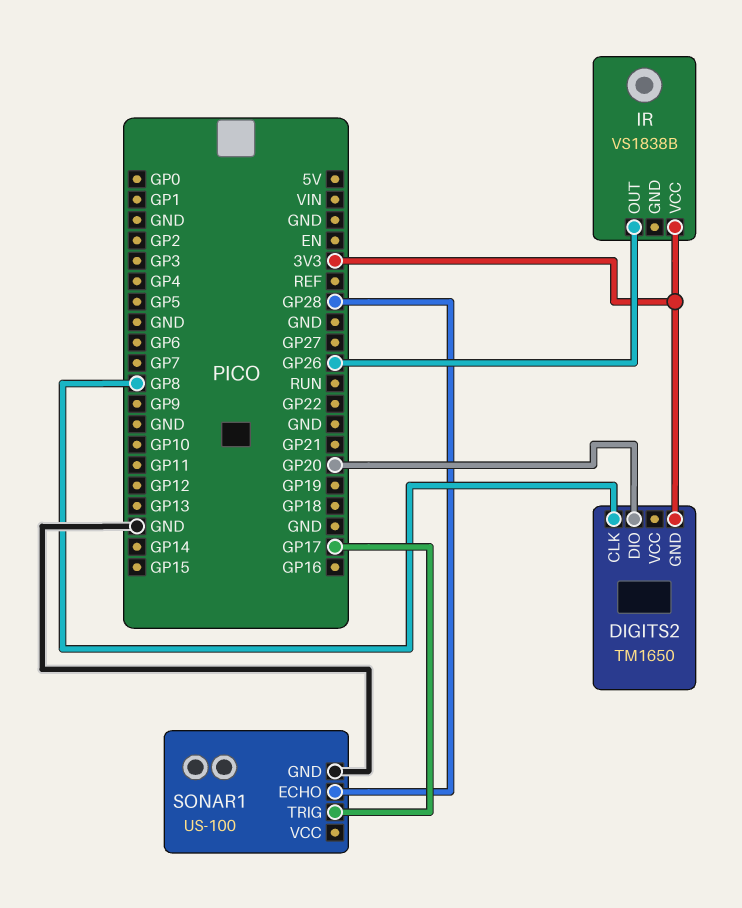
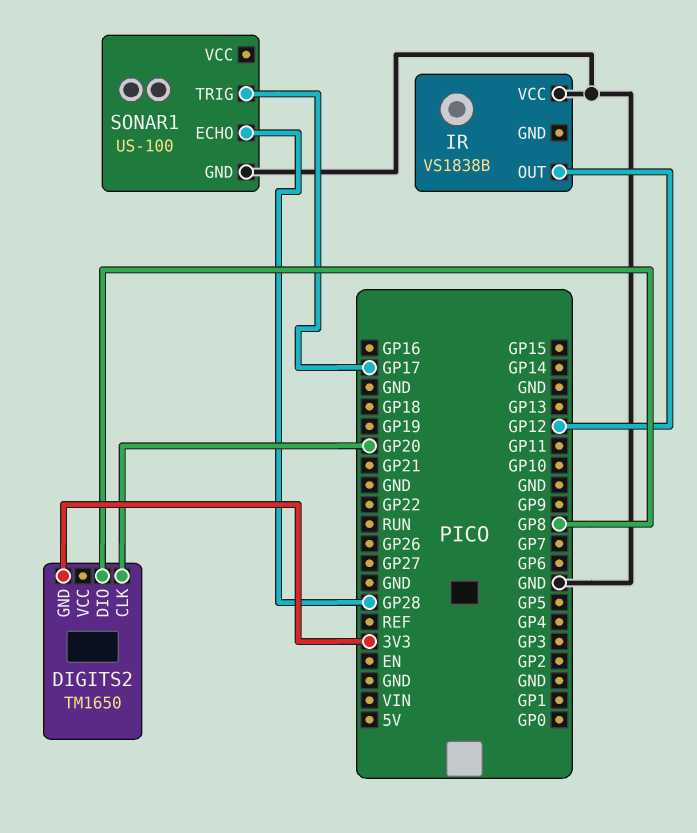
DIGITS2 pin CLK: GP8 -> GP20
DIGITS2 pin DIO: GP20 -> GP8
IR pin OUT: GP26 -> GP12
IR pin VCC: 3V3 -> GND

